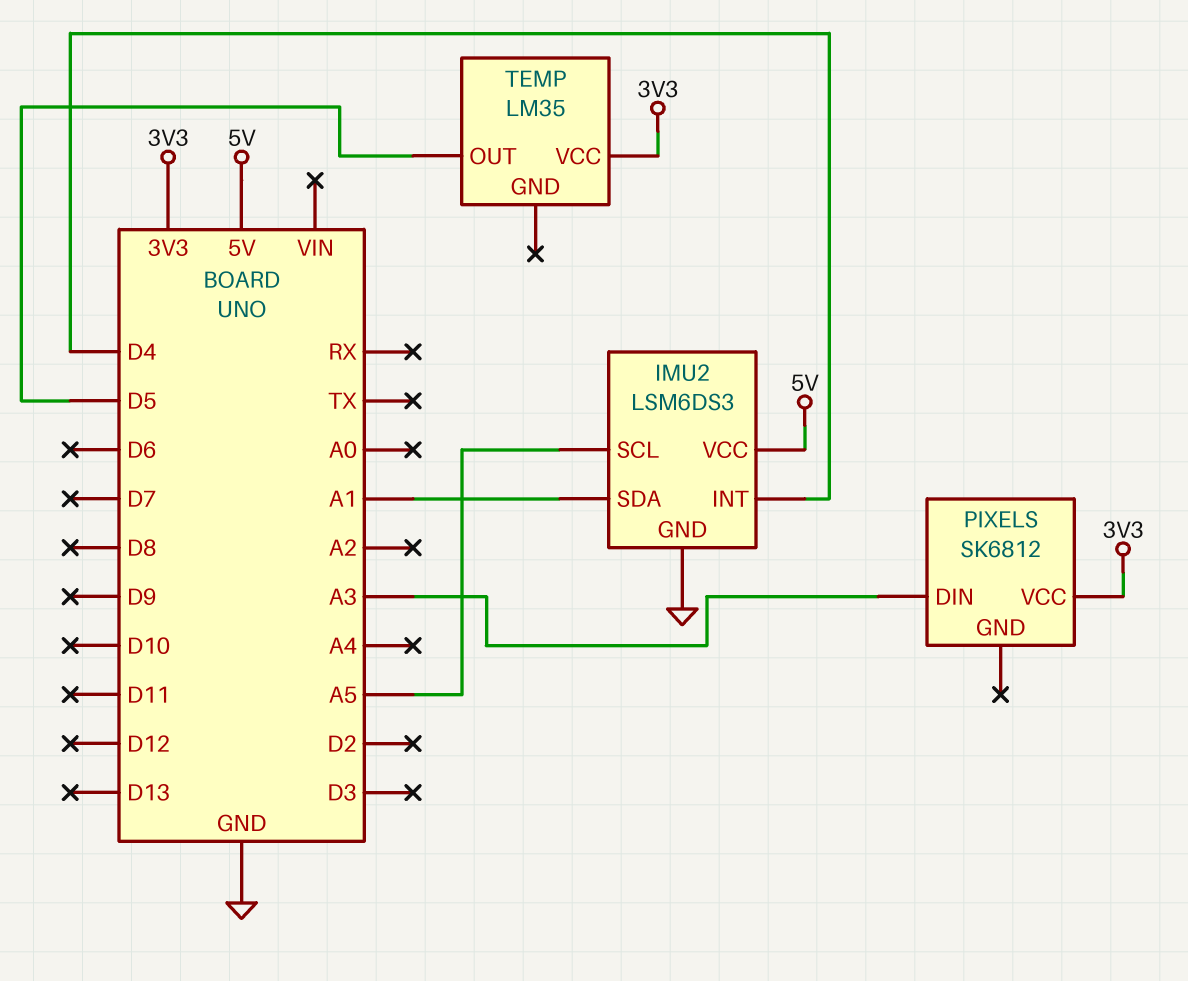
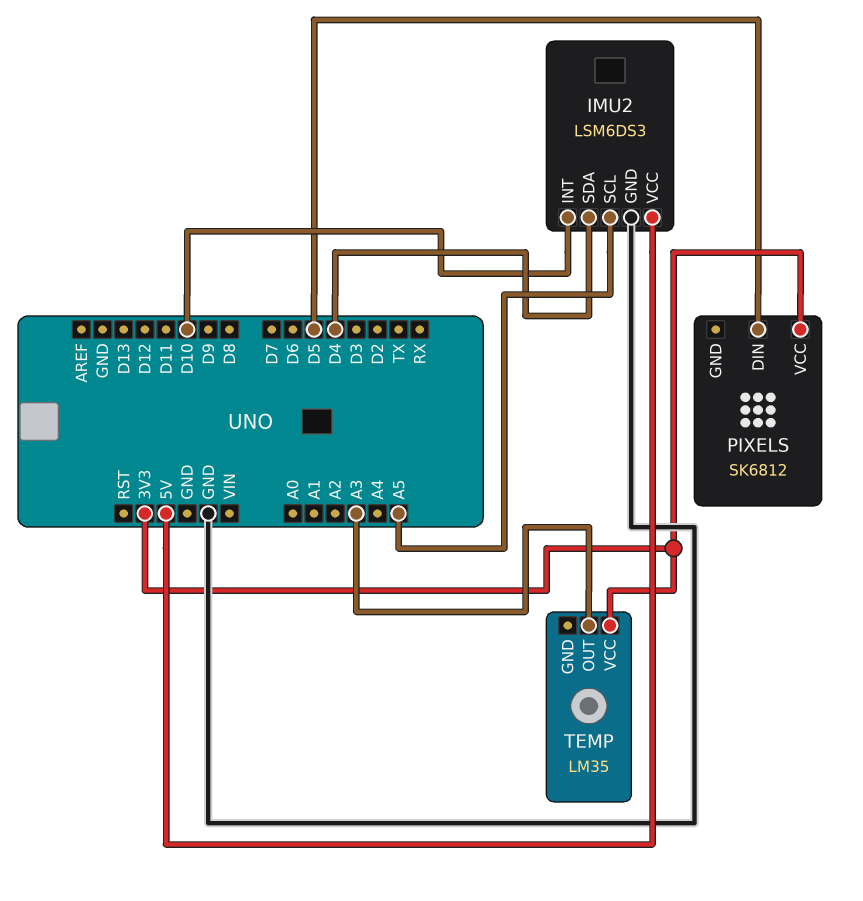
IMU2 pin INT: D4 -> D10
IMU2 pin SDA: A1 -> D4
PIXELS pin DIN: A3 -> D5
TEMP pin OUT: D5 -> A3

